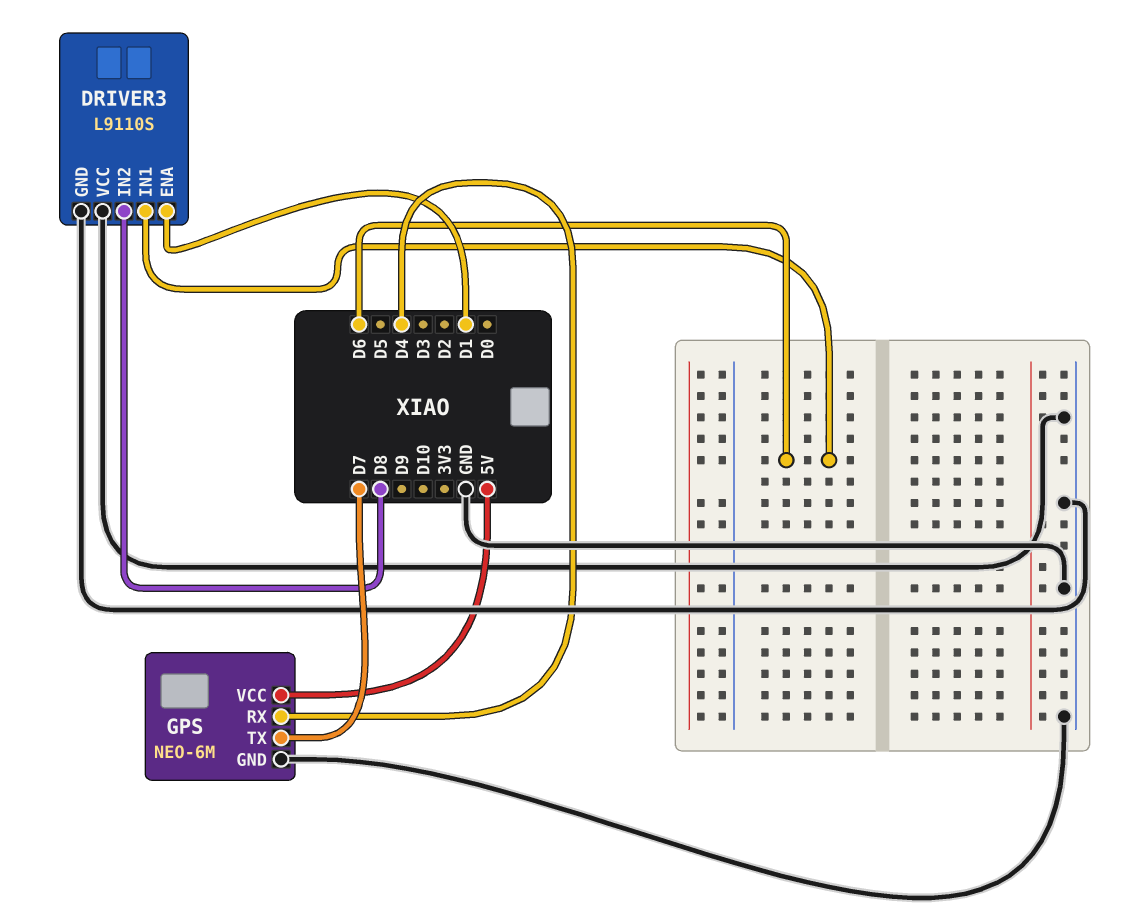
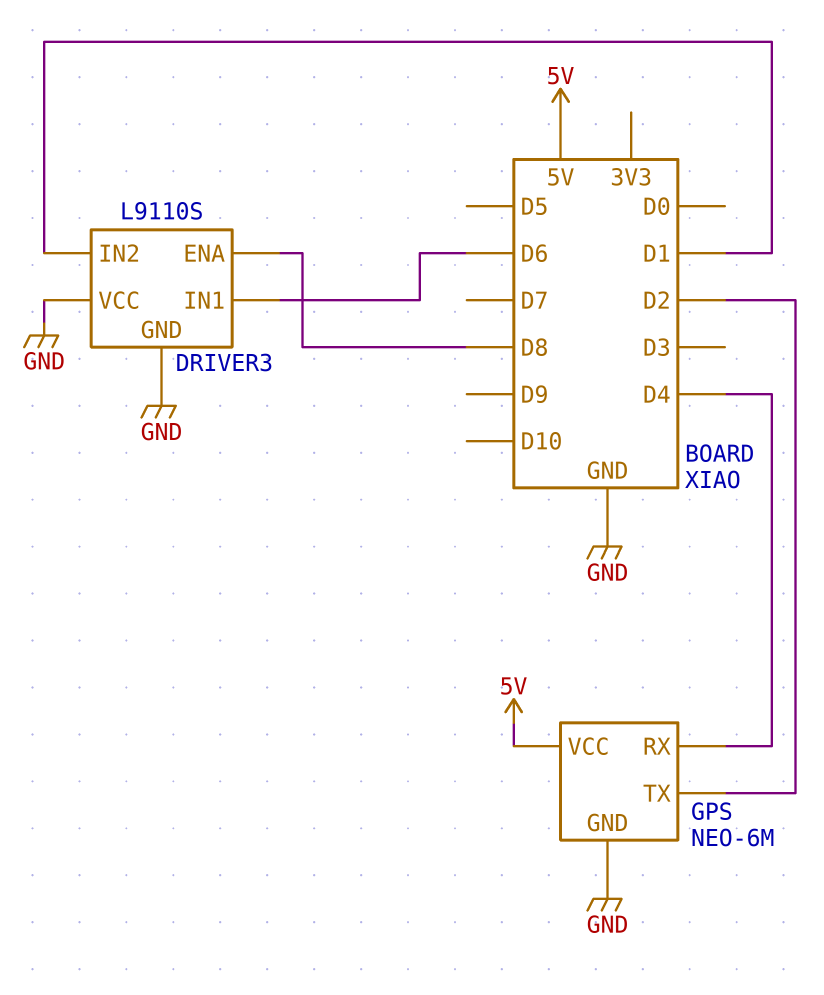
DRIVER3 pin ENA: D1 -> D8
DRIVER3 pin IN2: D8 -> D1
GPS pin TX: D7 -> D2

